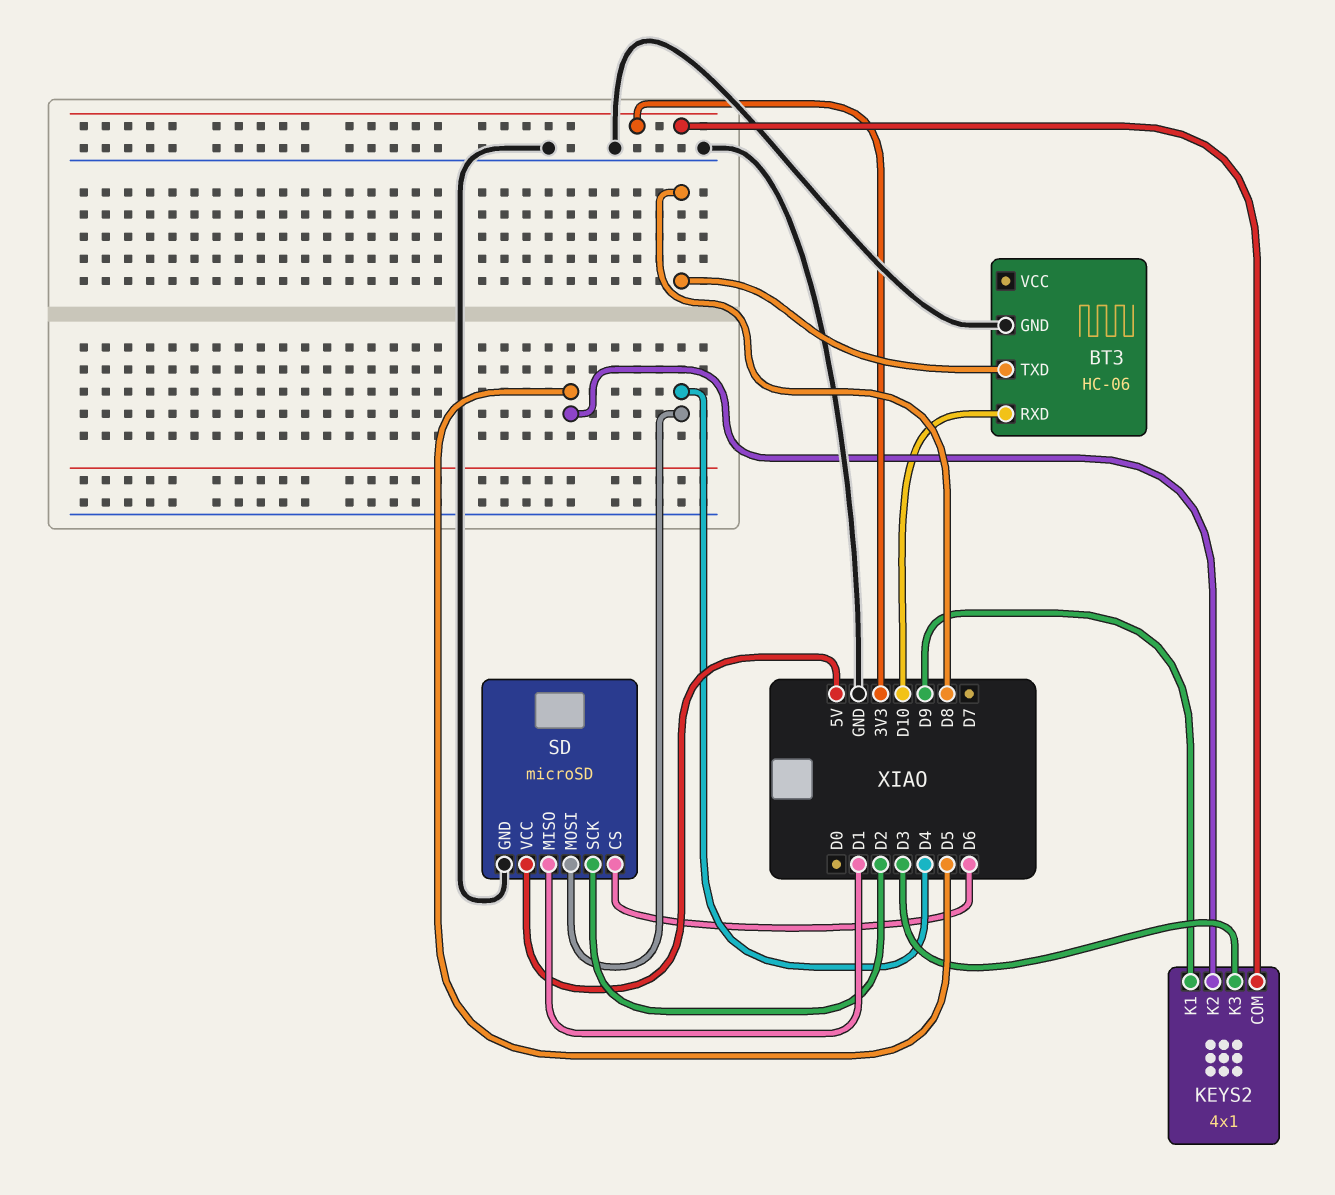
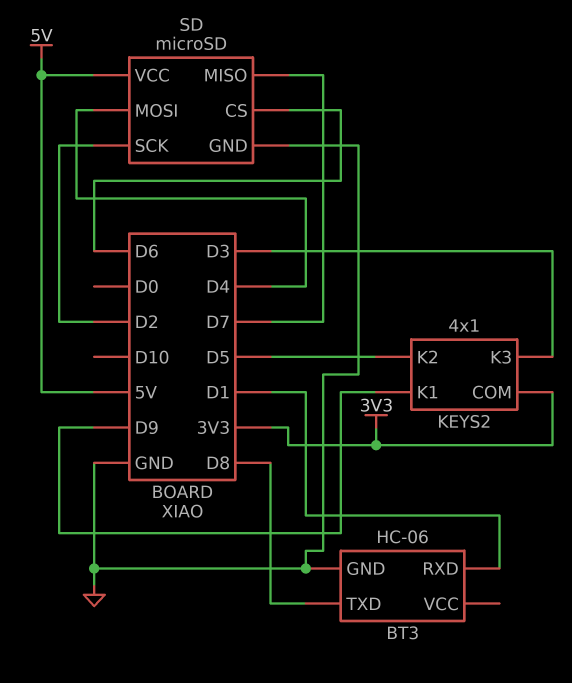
BT3 pin RXD: D10 -> D1
SD pin MISO: D1 -> D7

